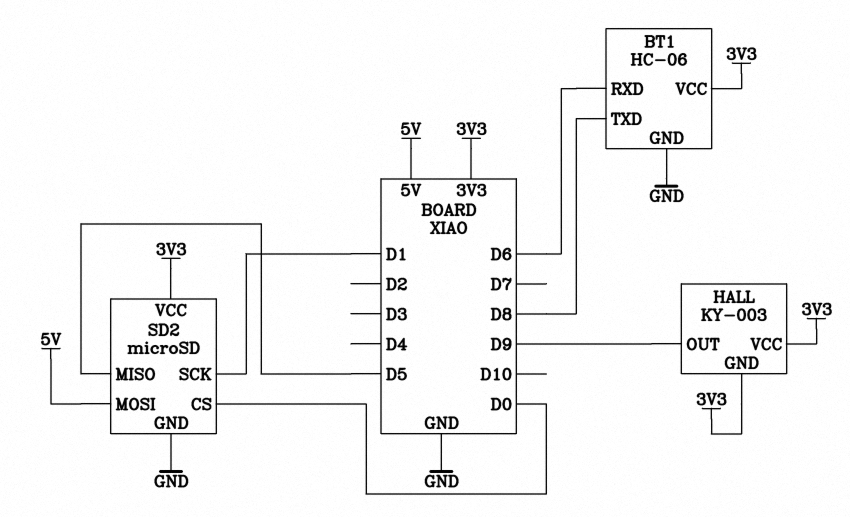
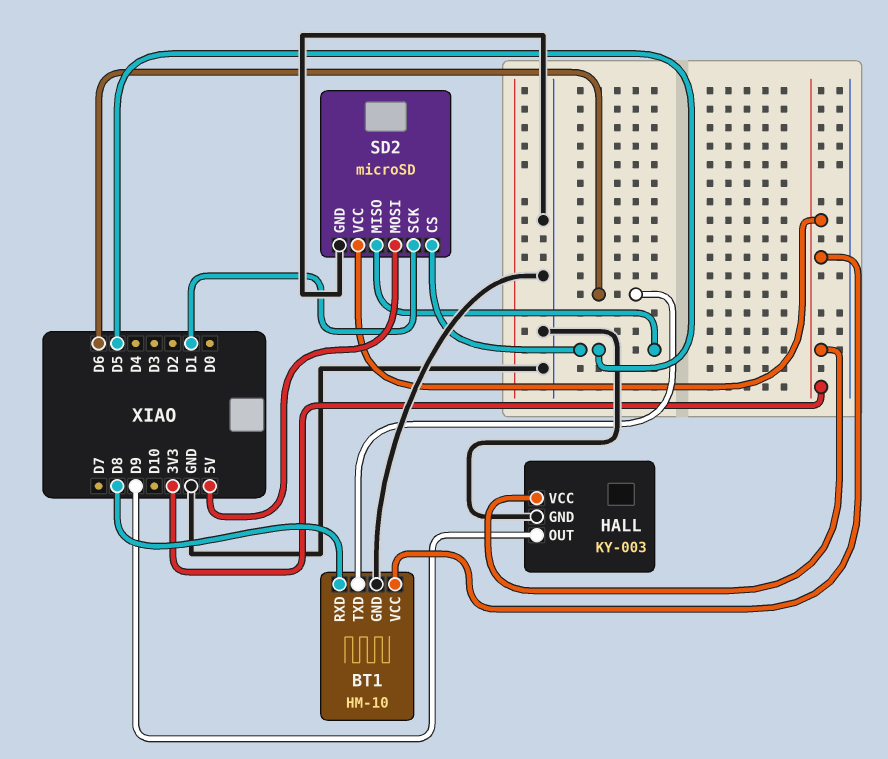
BT1: HC-06 -> HM-10
BT1 pin RXD: D6 -> D8
BT1 pin TXD: D8 -> D6
HALL pin GND: 3V3 -> GND
SD2 pin CS: D0 -> D5

